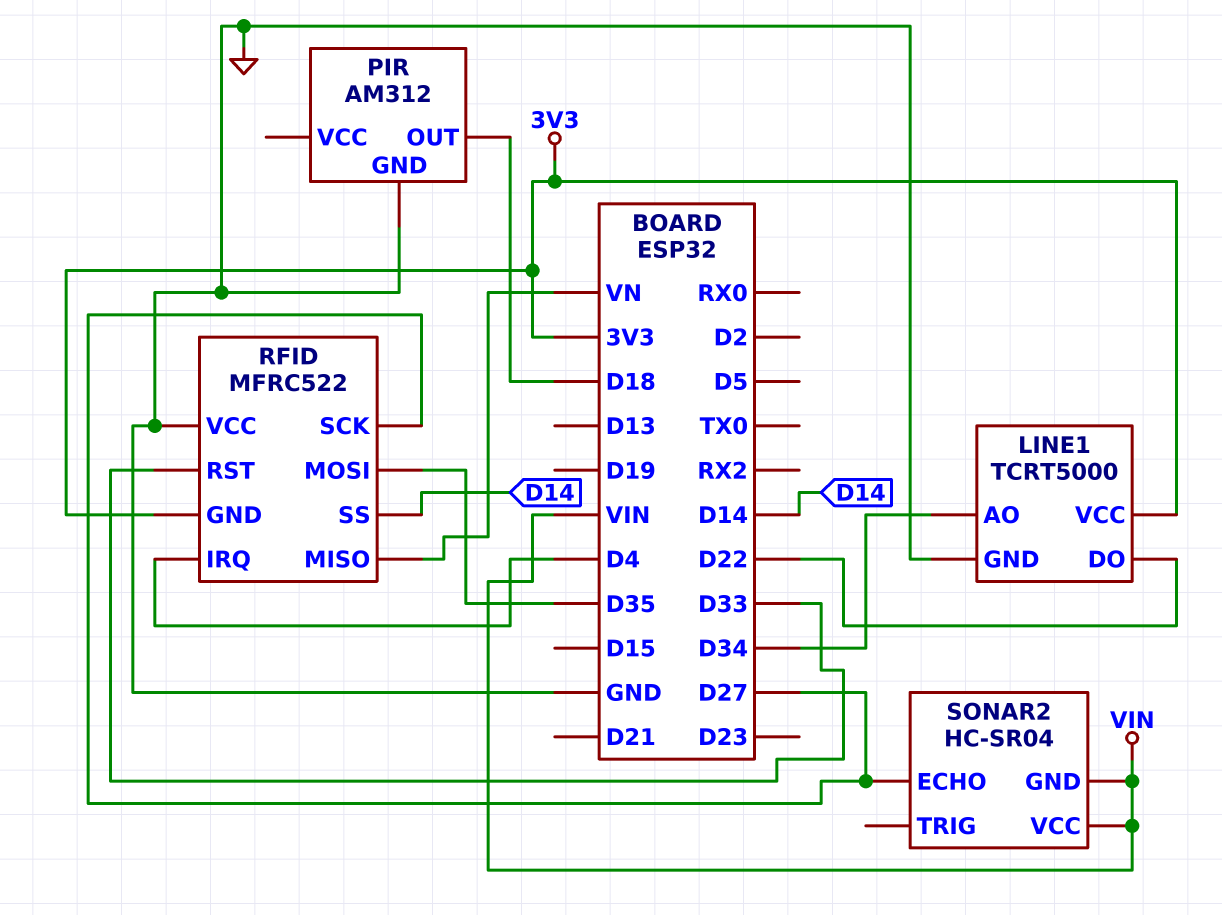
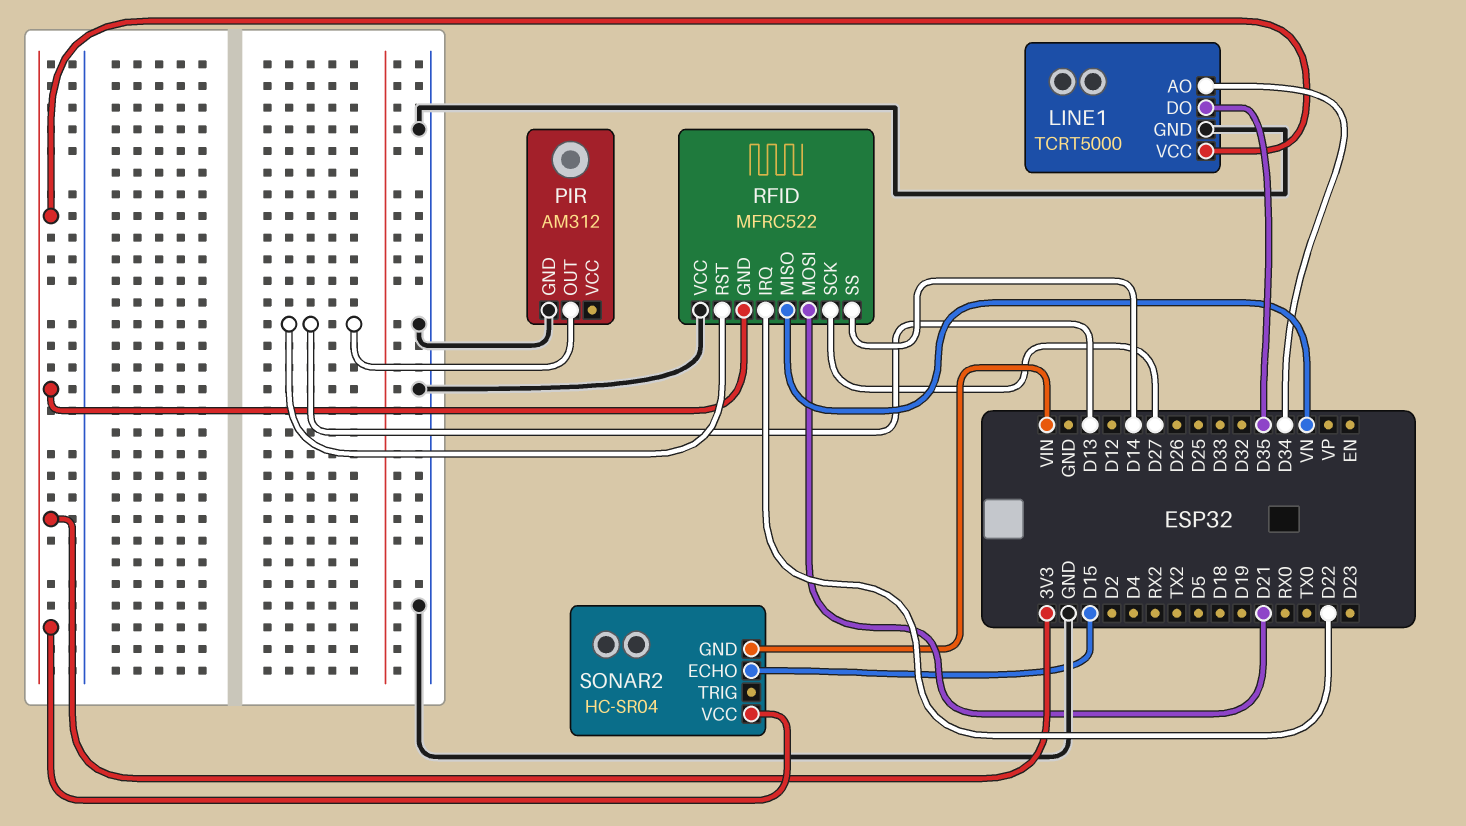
LINE1 pin DO: D22 -> D35
PIR pin OUT: D18 -> D13
RFID pin IRQ: D4 -> D22
RFID pin MOSI: D35 -> D21
RFID pin RST: D33 -> D13
SONAR2 pin ECHO: D27 -> D15
SONAR2 pin VCC: VIN -> 3V3

